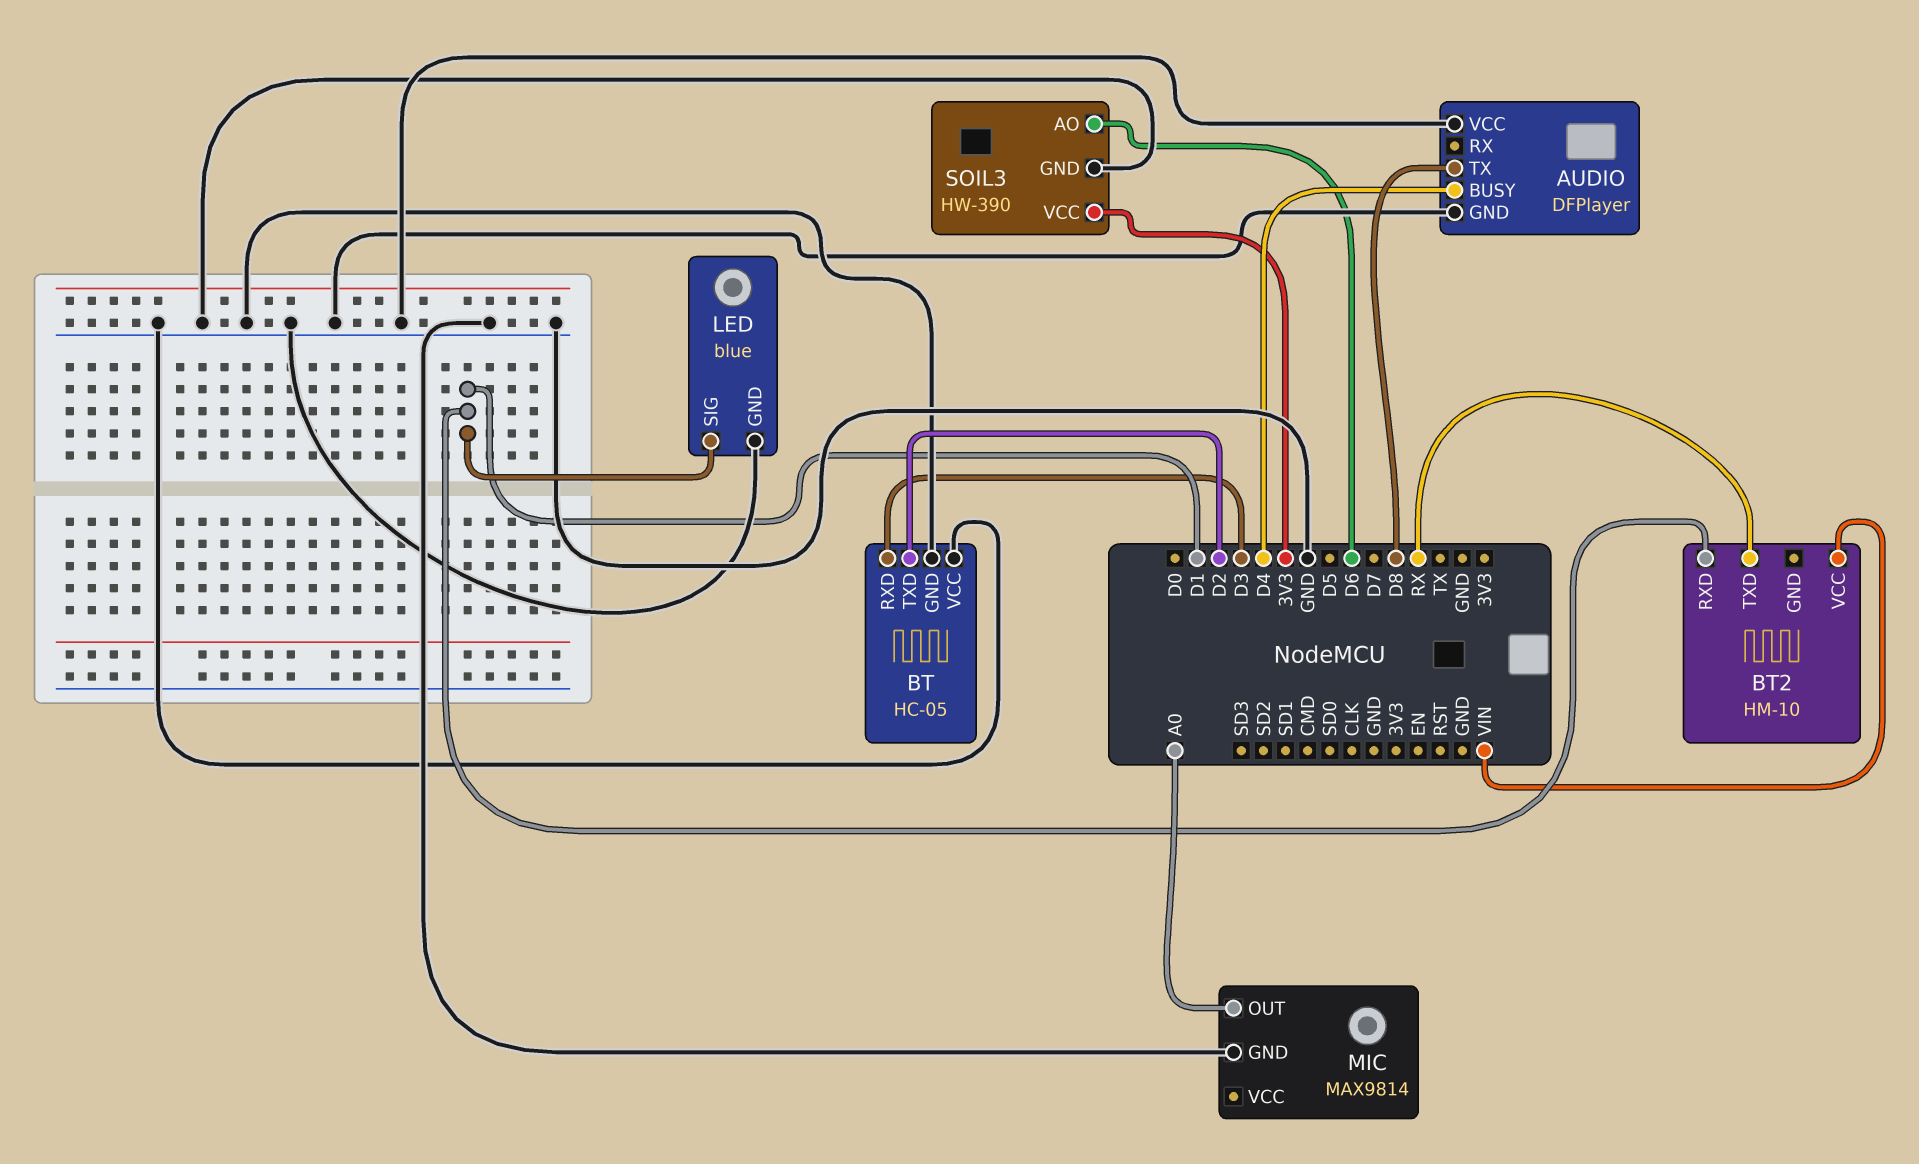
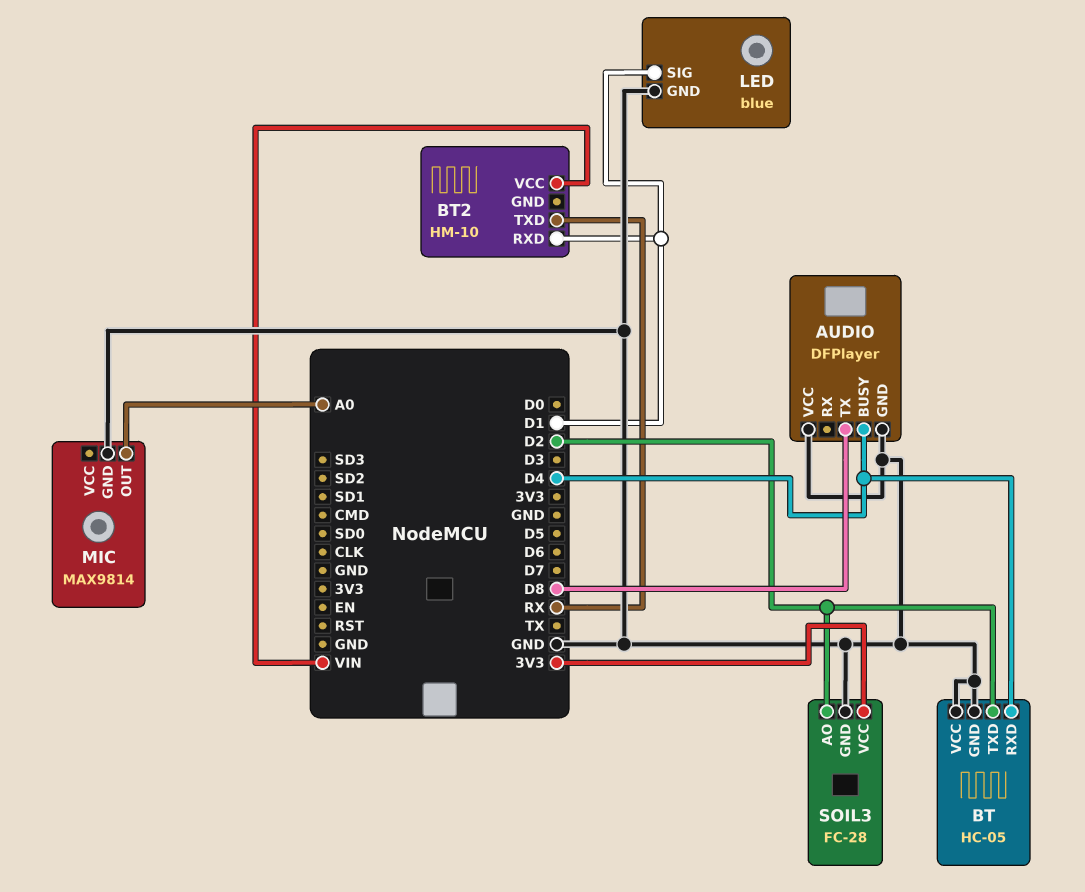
BT pin RXD: D3 -> D4
SOIL3: HW-390 -> FC-28
SOIL3 pin AO: D6 -> D2

